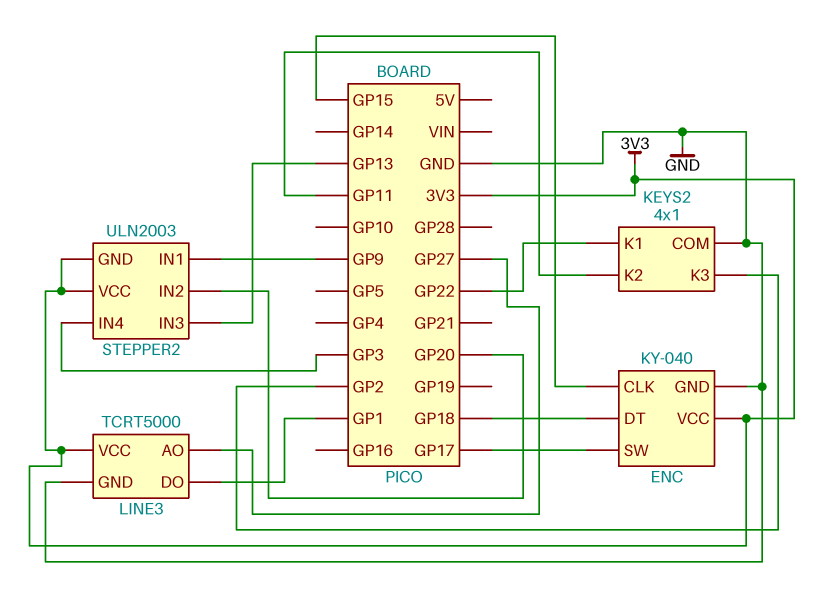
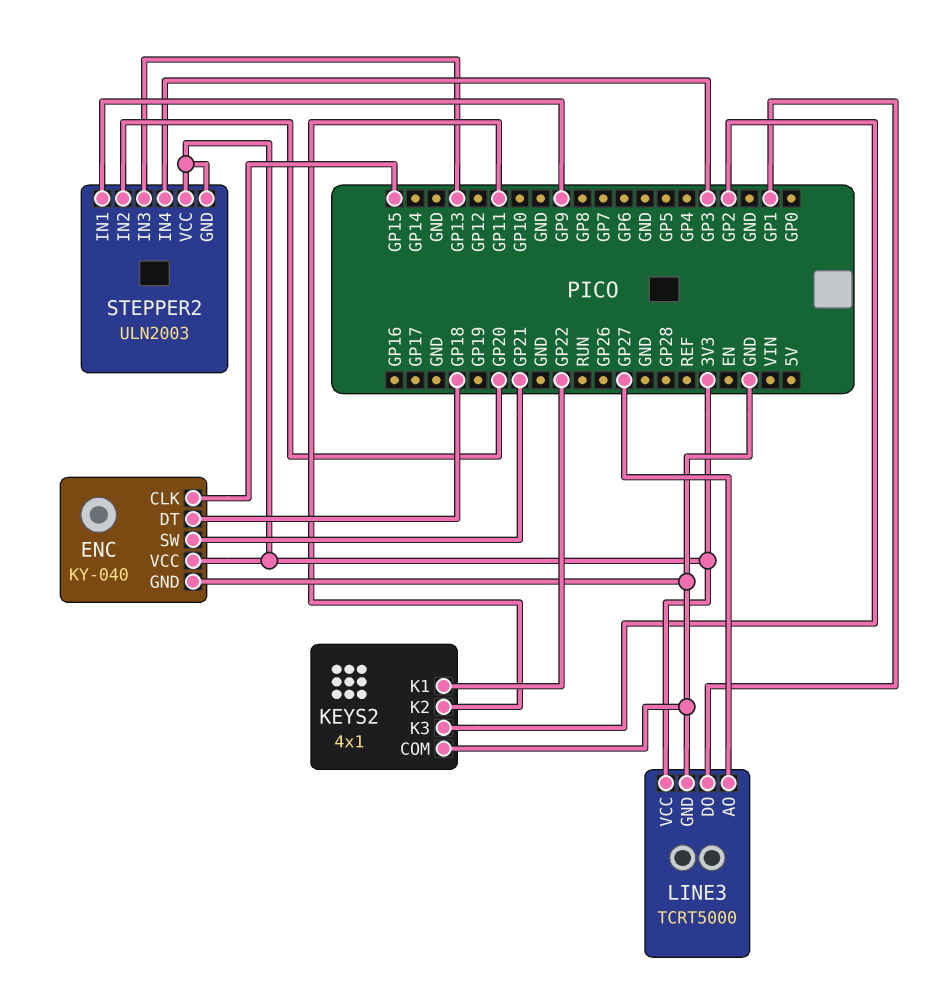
ENC pin SW: GP17 -> GP21

